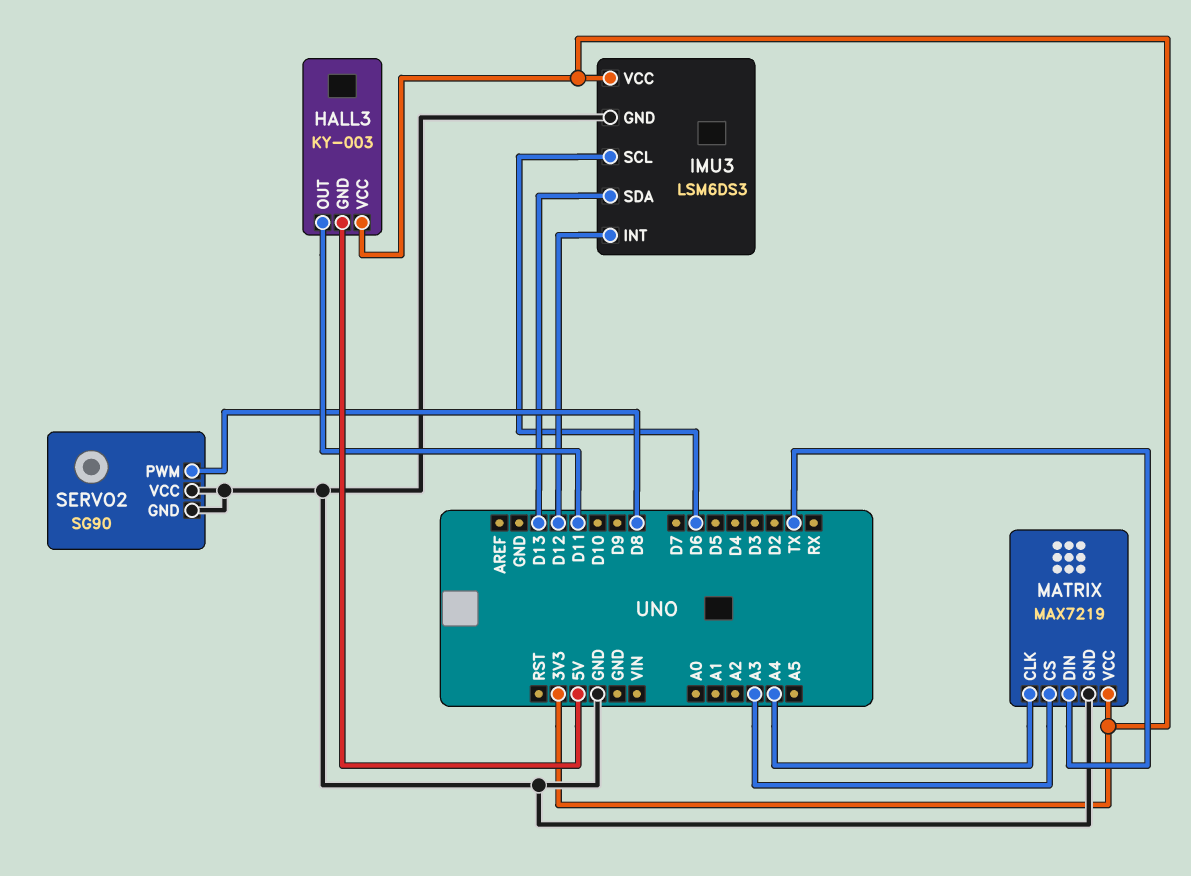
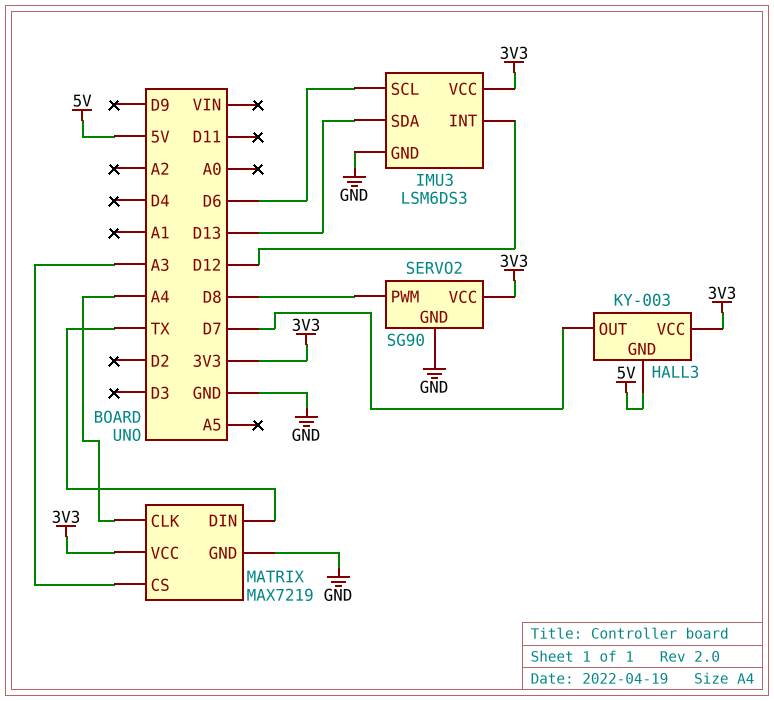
HALL3 pin OUT: D11 -> D7
SERVO2 pin VCC: GND -> 3V3

